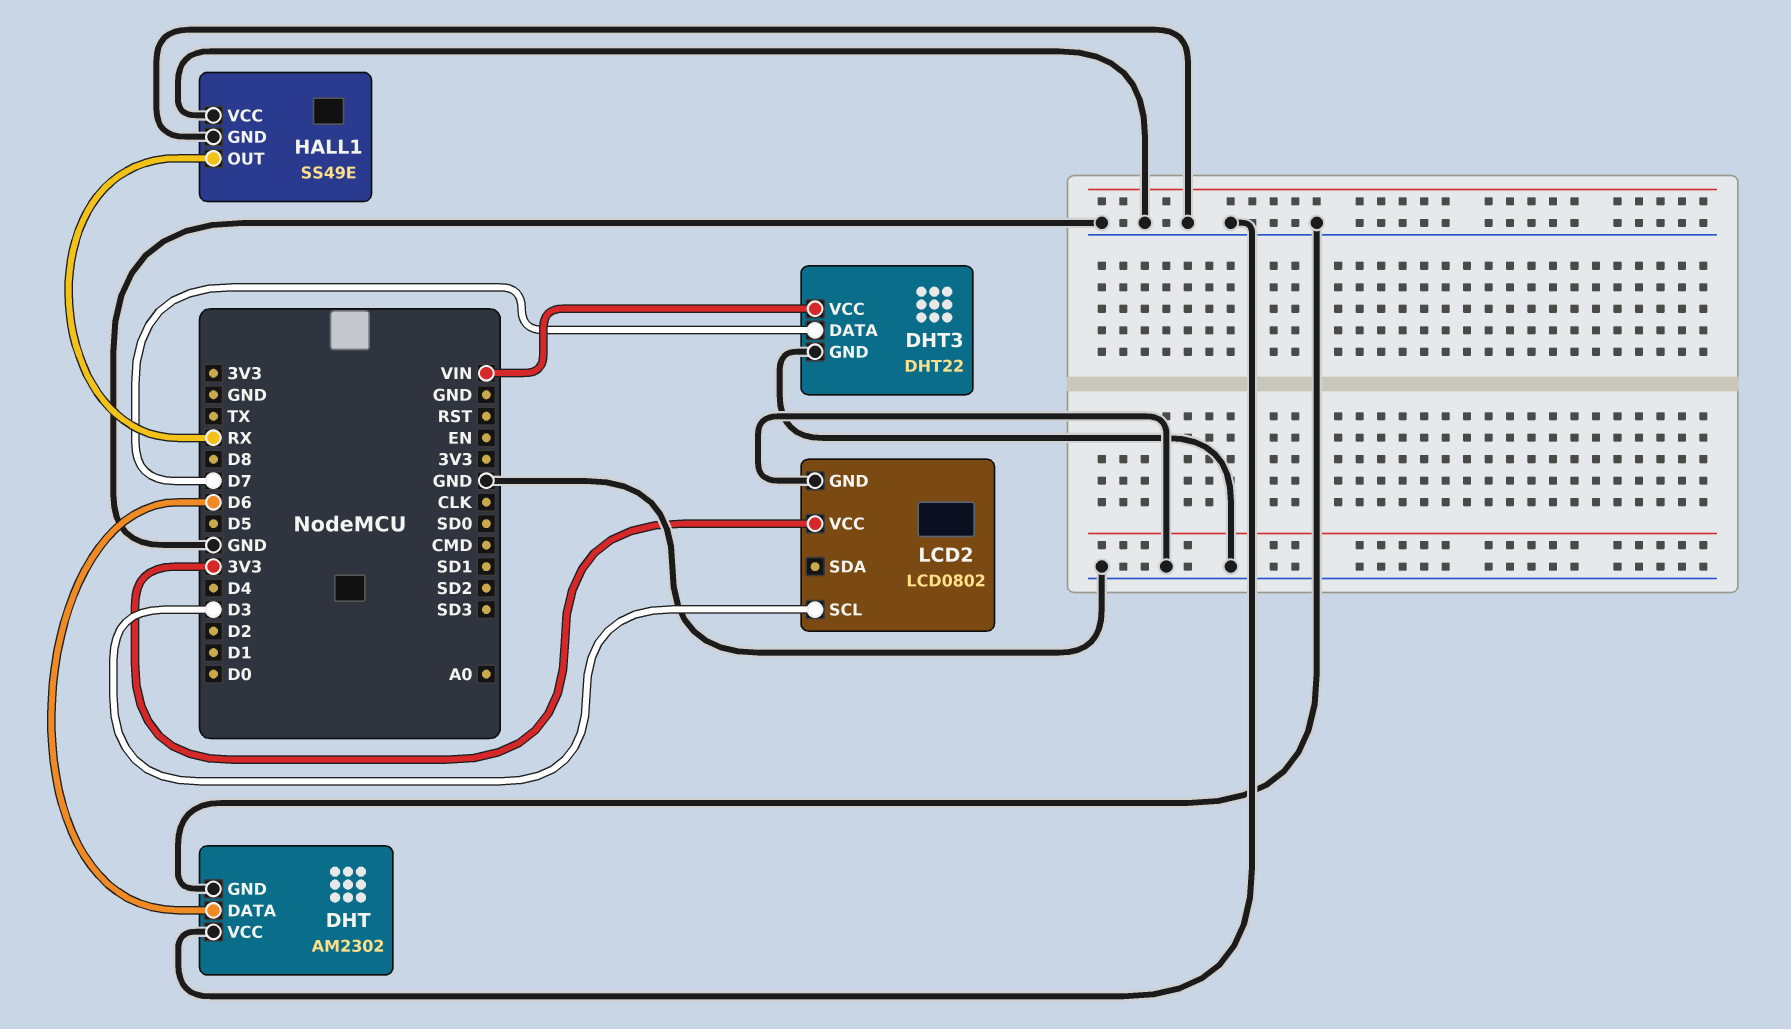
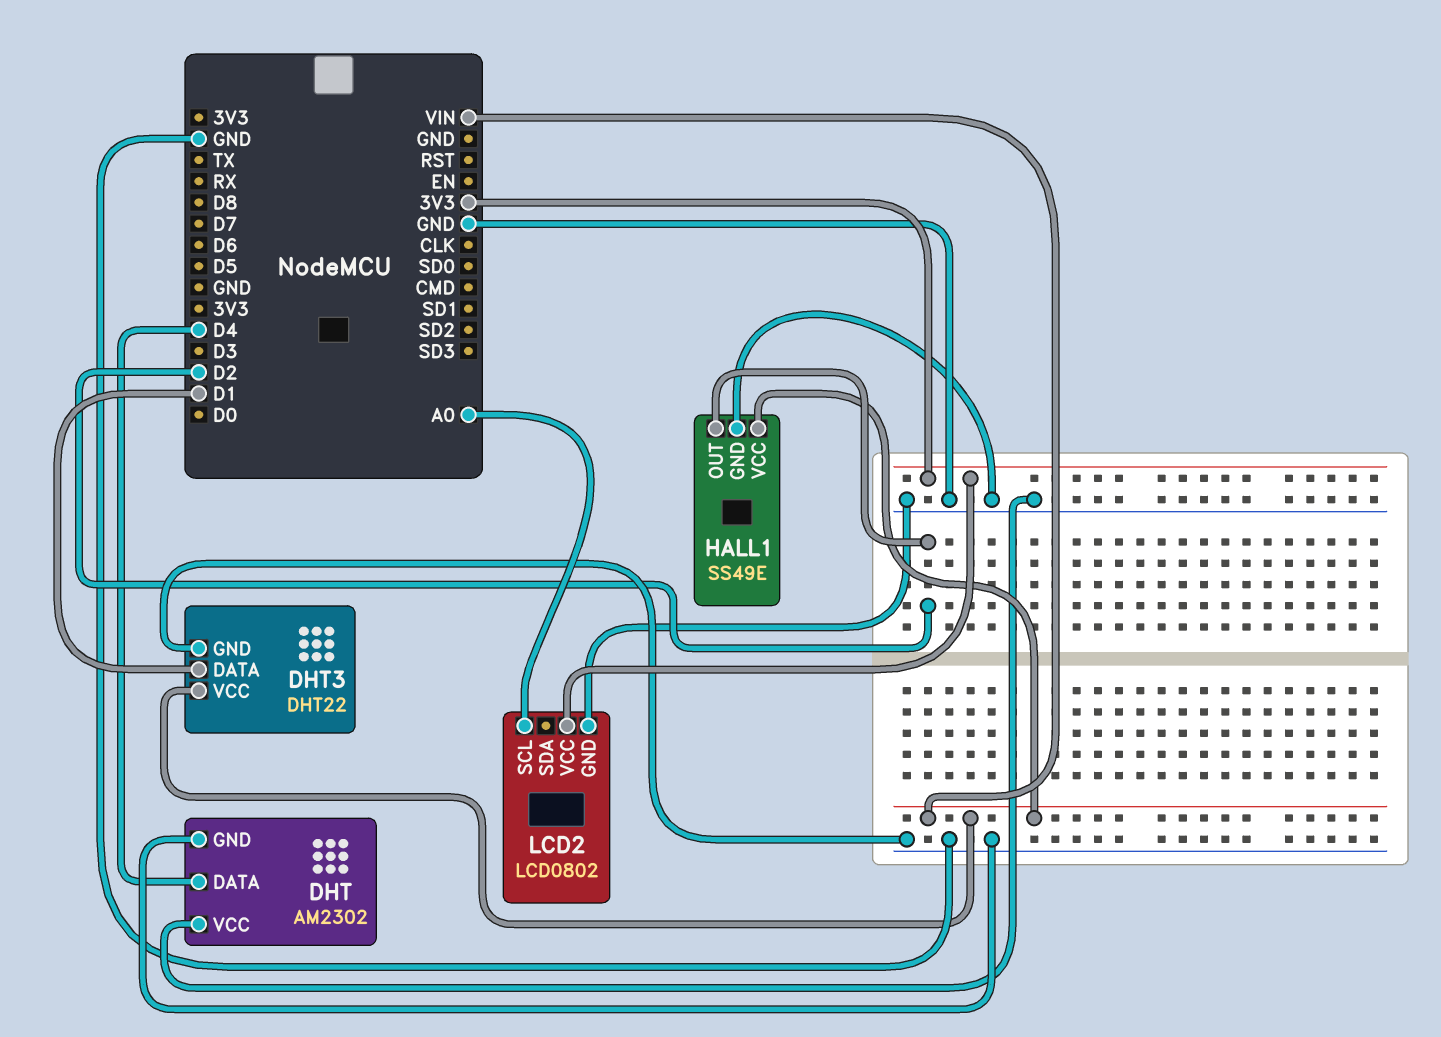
DHT pin DATA: D6 -> D4
DHT3 pin DATA: D7 -> D1
HALL1 pin OUT: RX -> D2
HALL1 pin VCC: GND -> VIN
LCD2 pin SCL: D3 -> A0

